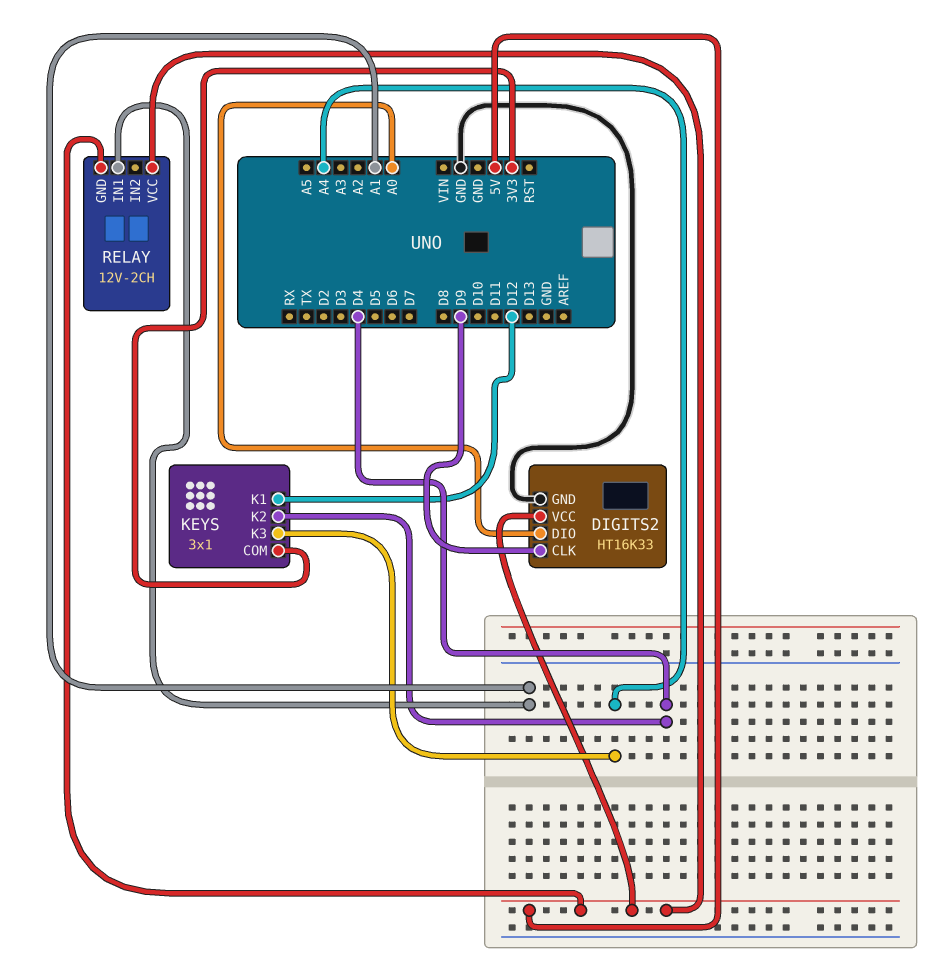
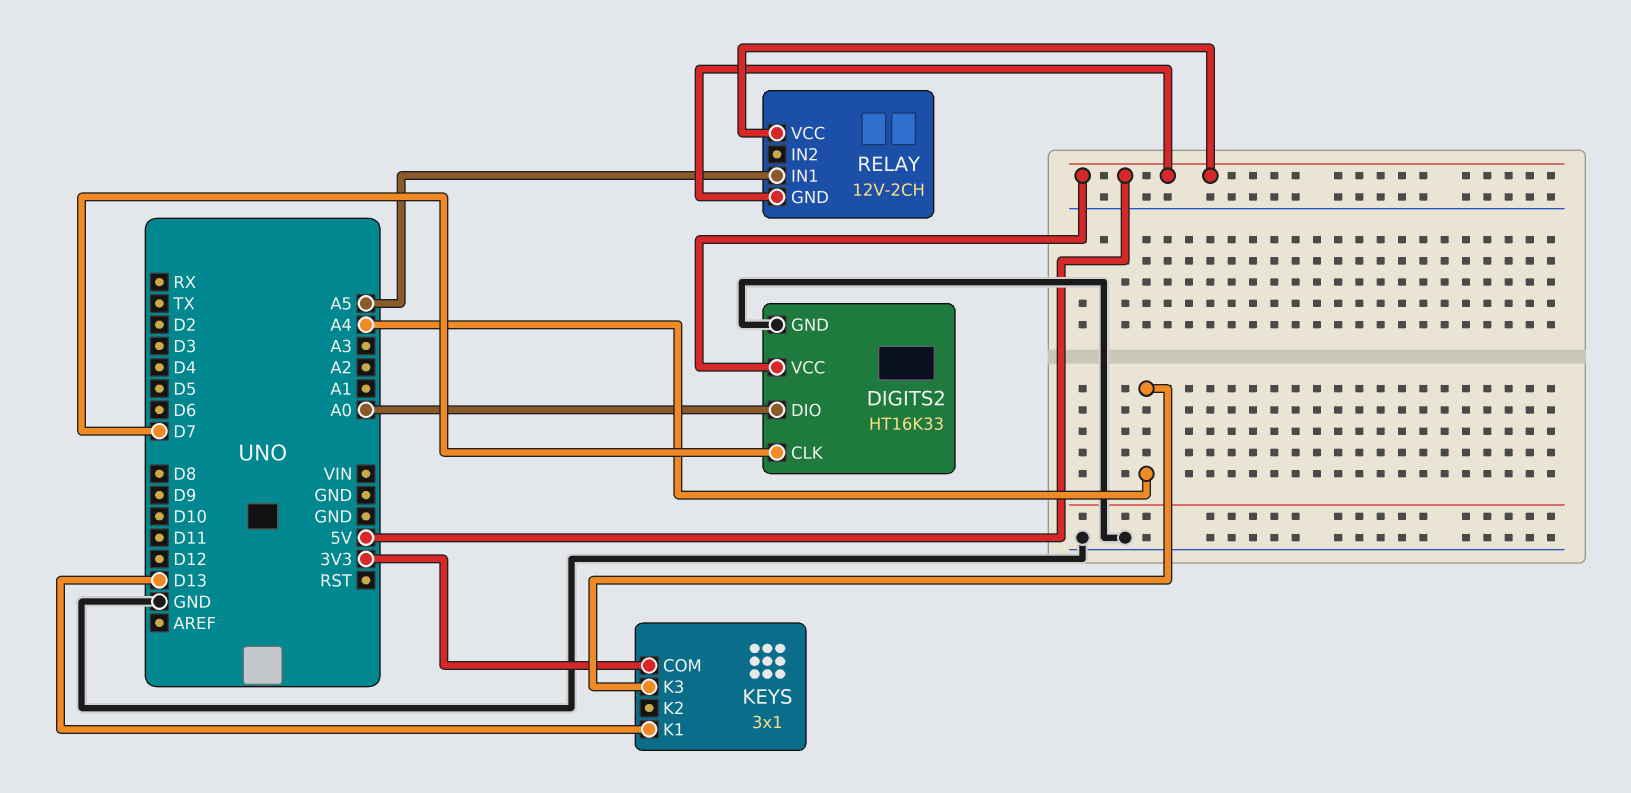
DIGITS2 pin CLK: D9 -> D7
KEYS pin K1: D12 -> D13
KEYS pin K2: D4 -> none
RELAY pin IN1: A1 -> A5

